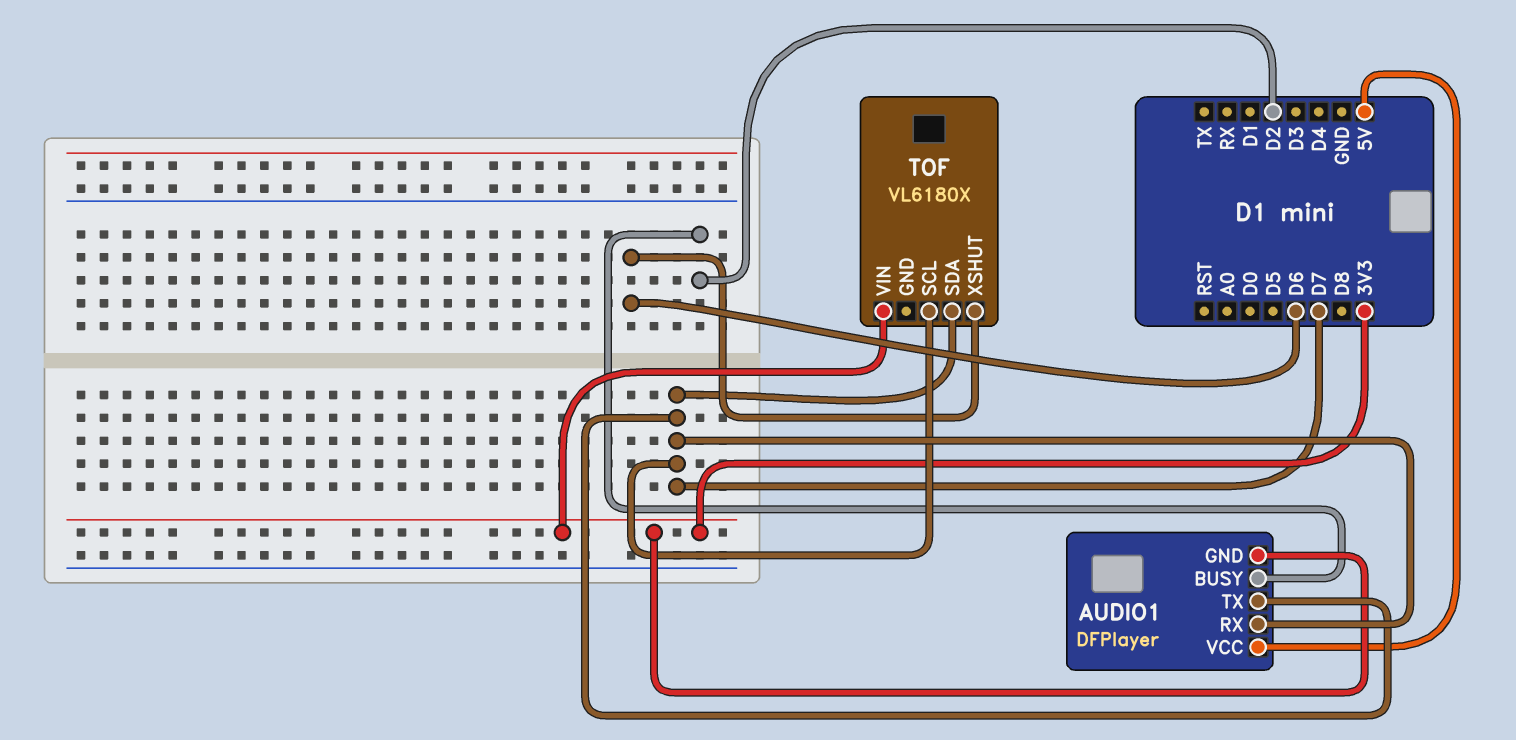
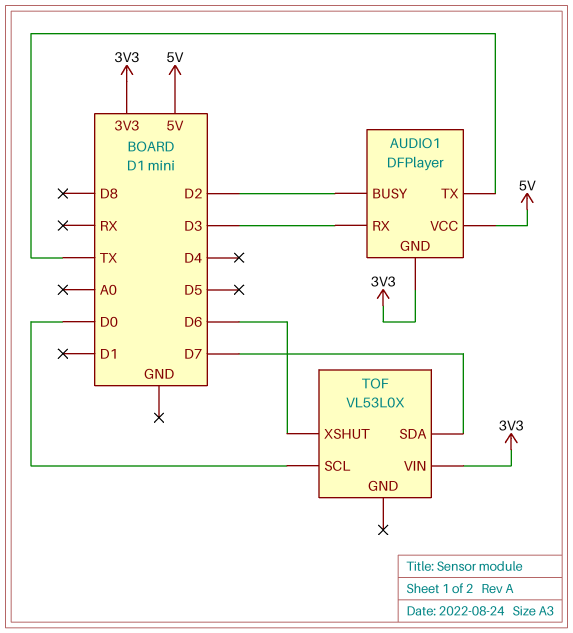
AUDIO1 pin RX: D7 -> D3
AUDIO1 pin TX: D7 -> TX
TOF: VL6180X -> VL53L0X
TOF pin SCL: D7 -> D0

